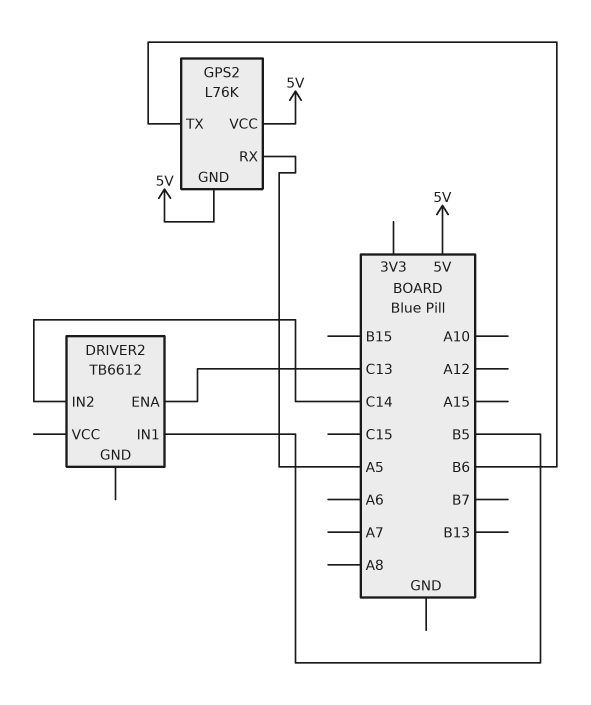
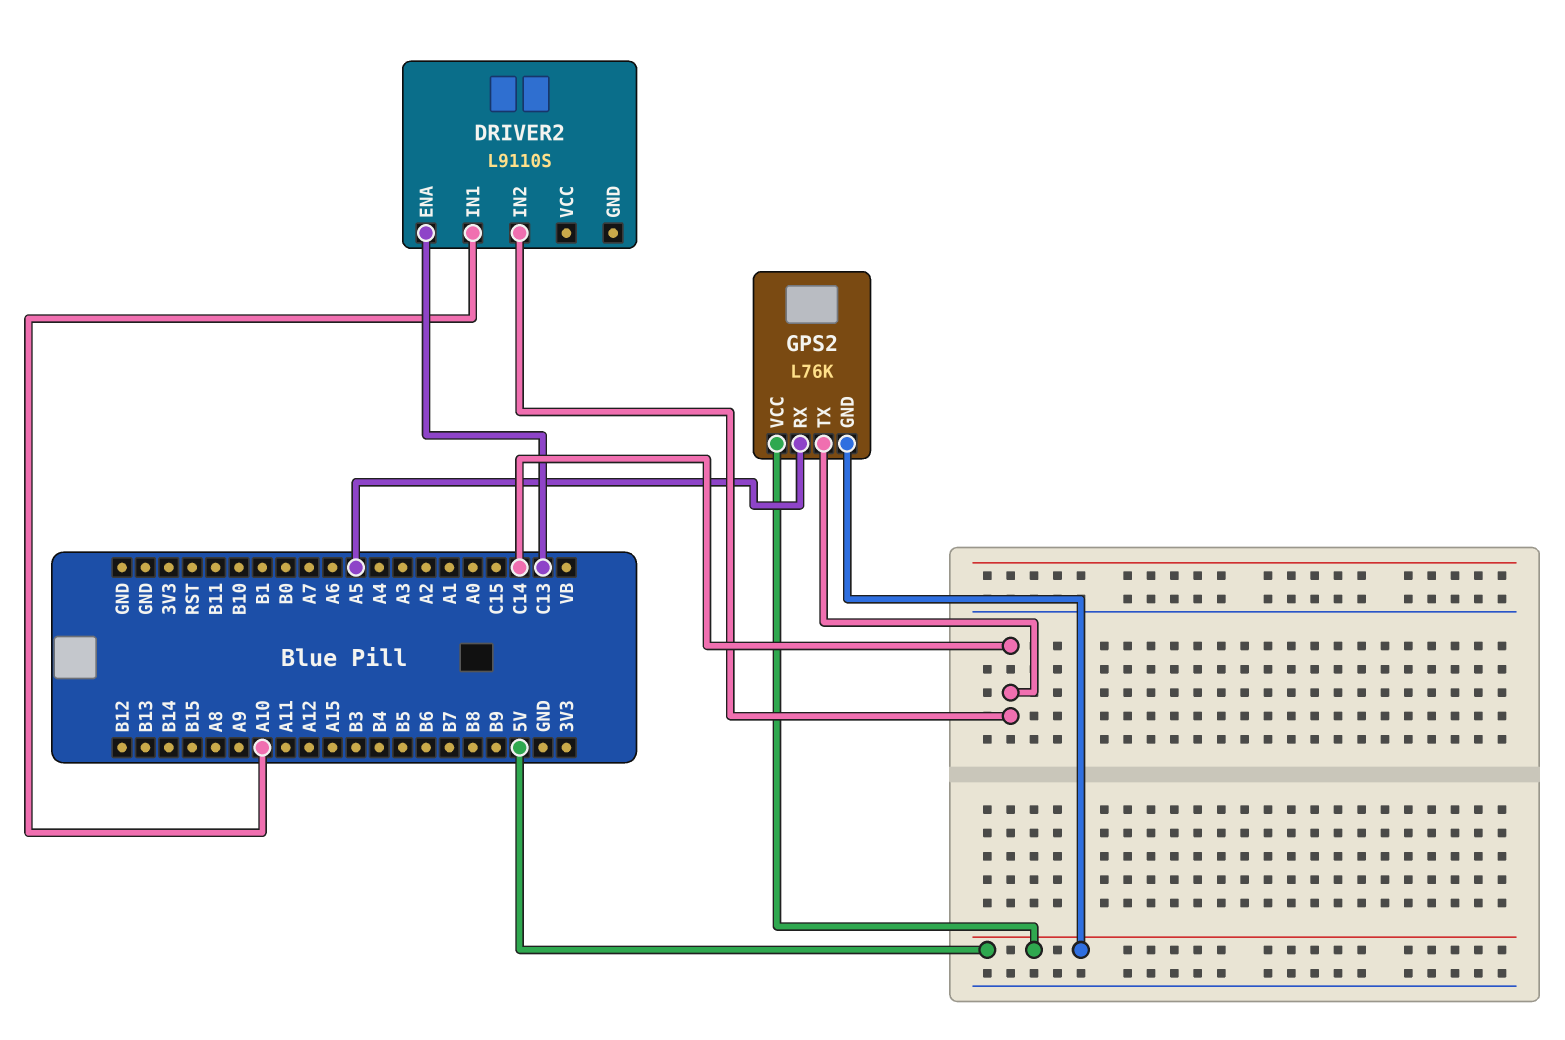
DRIVER2: TB6612 -> L9110S
DRIVER2 pin IN1: B5 -> A10
GPS2 pin TX: B6 -> C14

